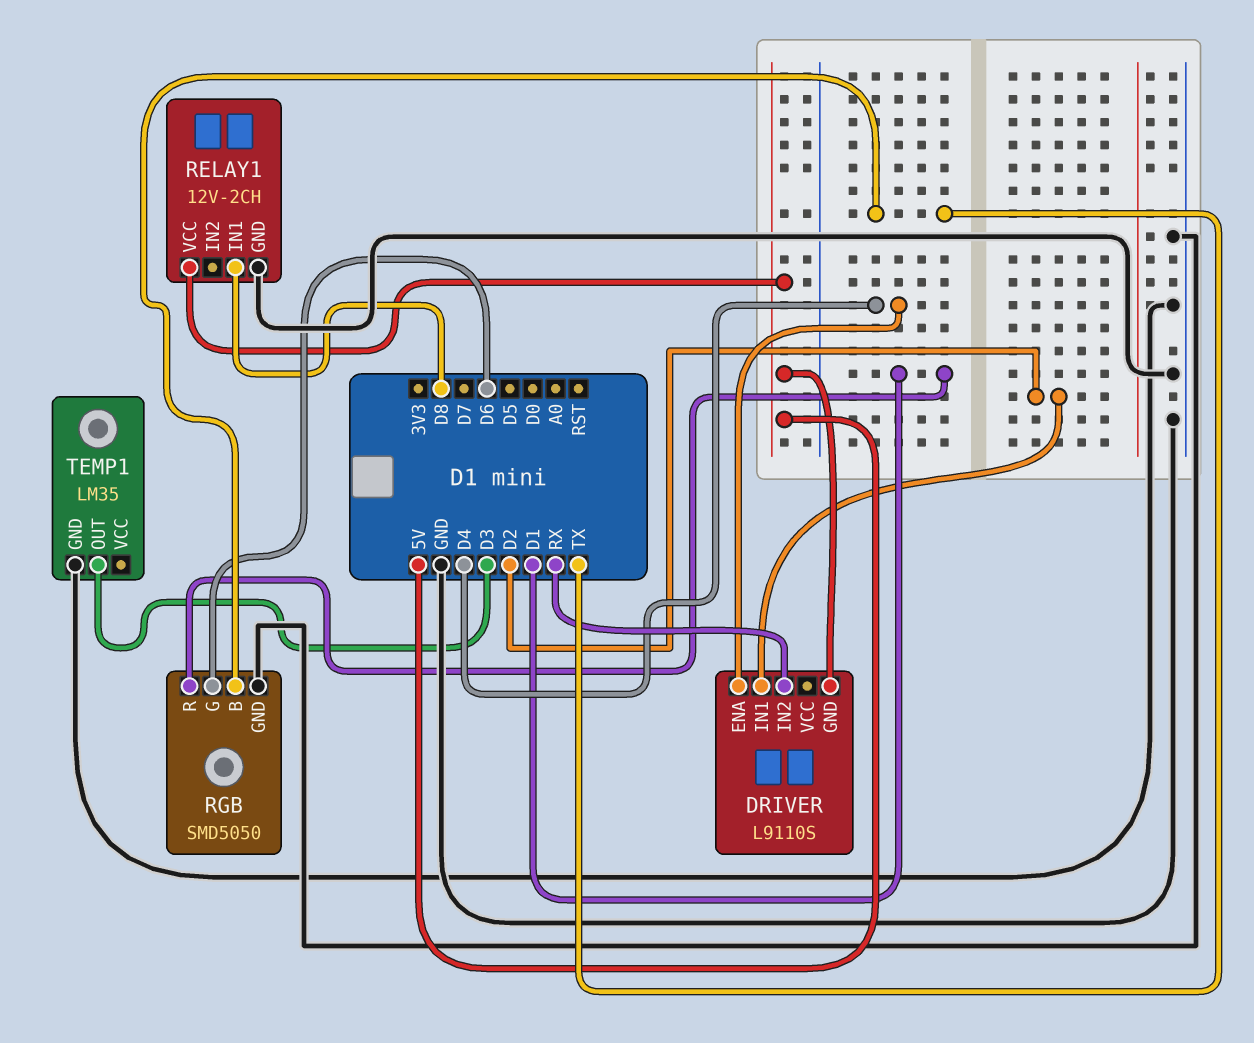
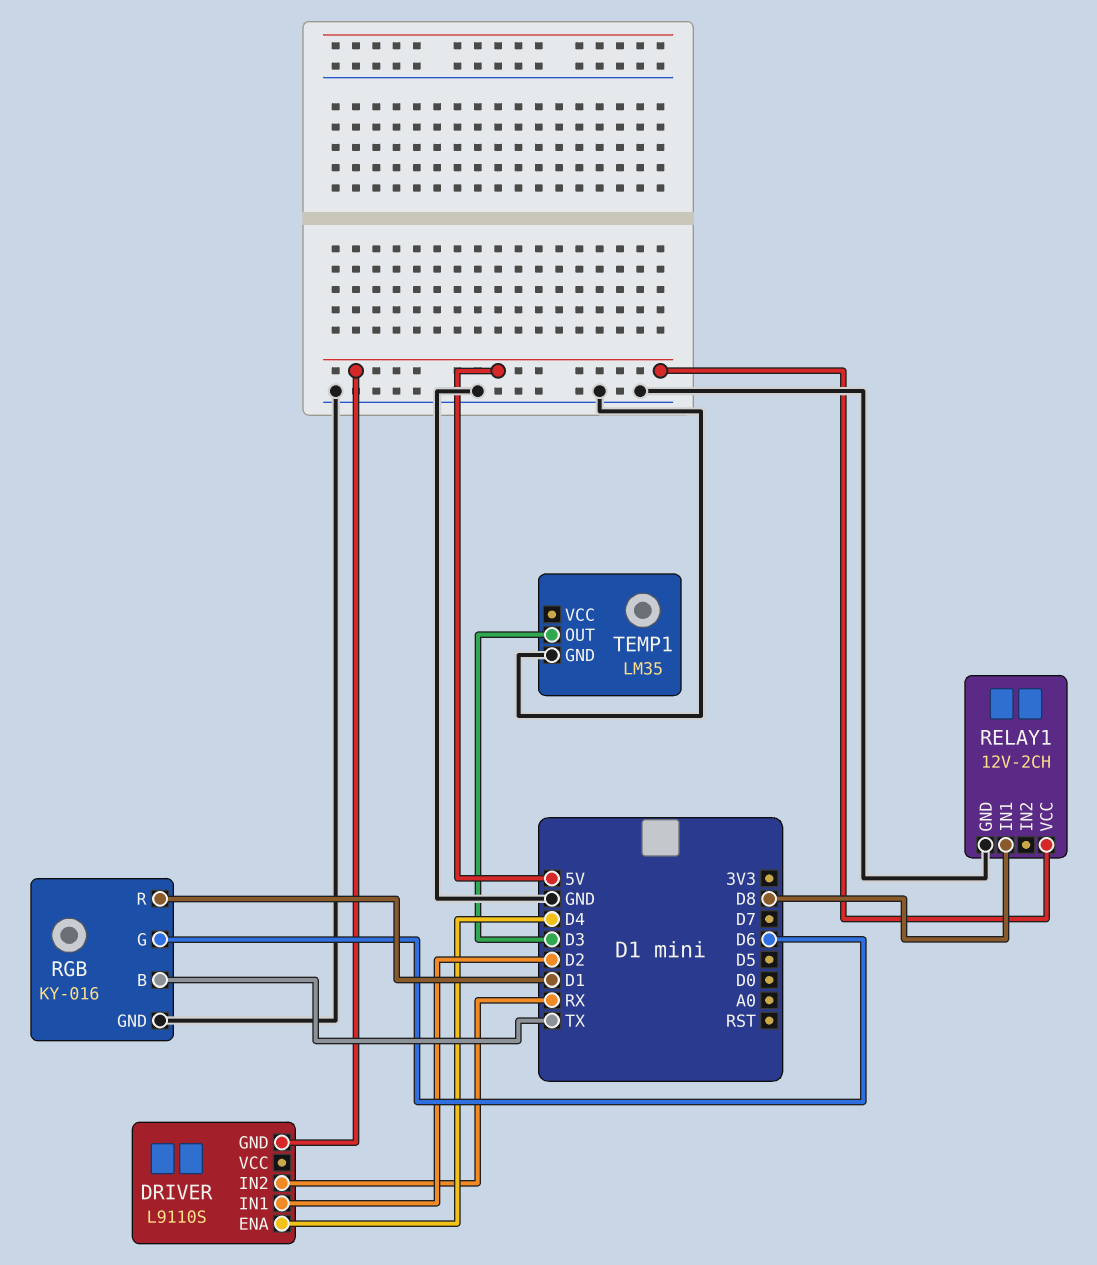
RGB: SMD5050 -> KY-016

